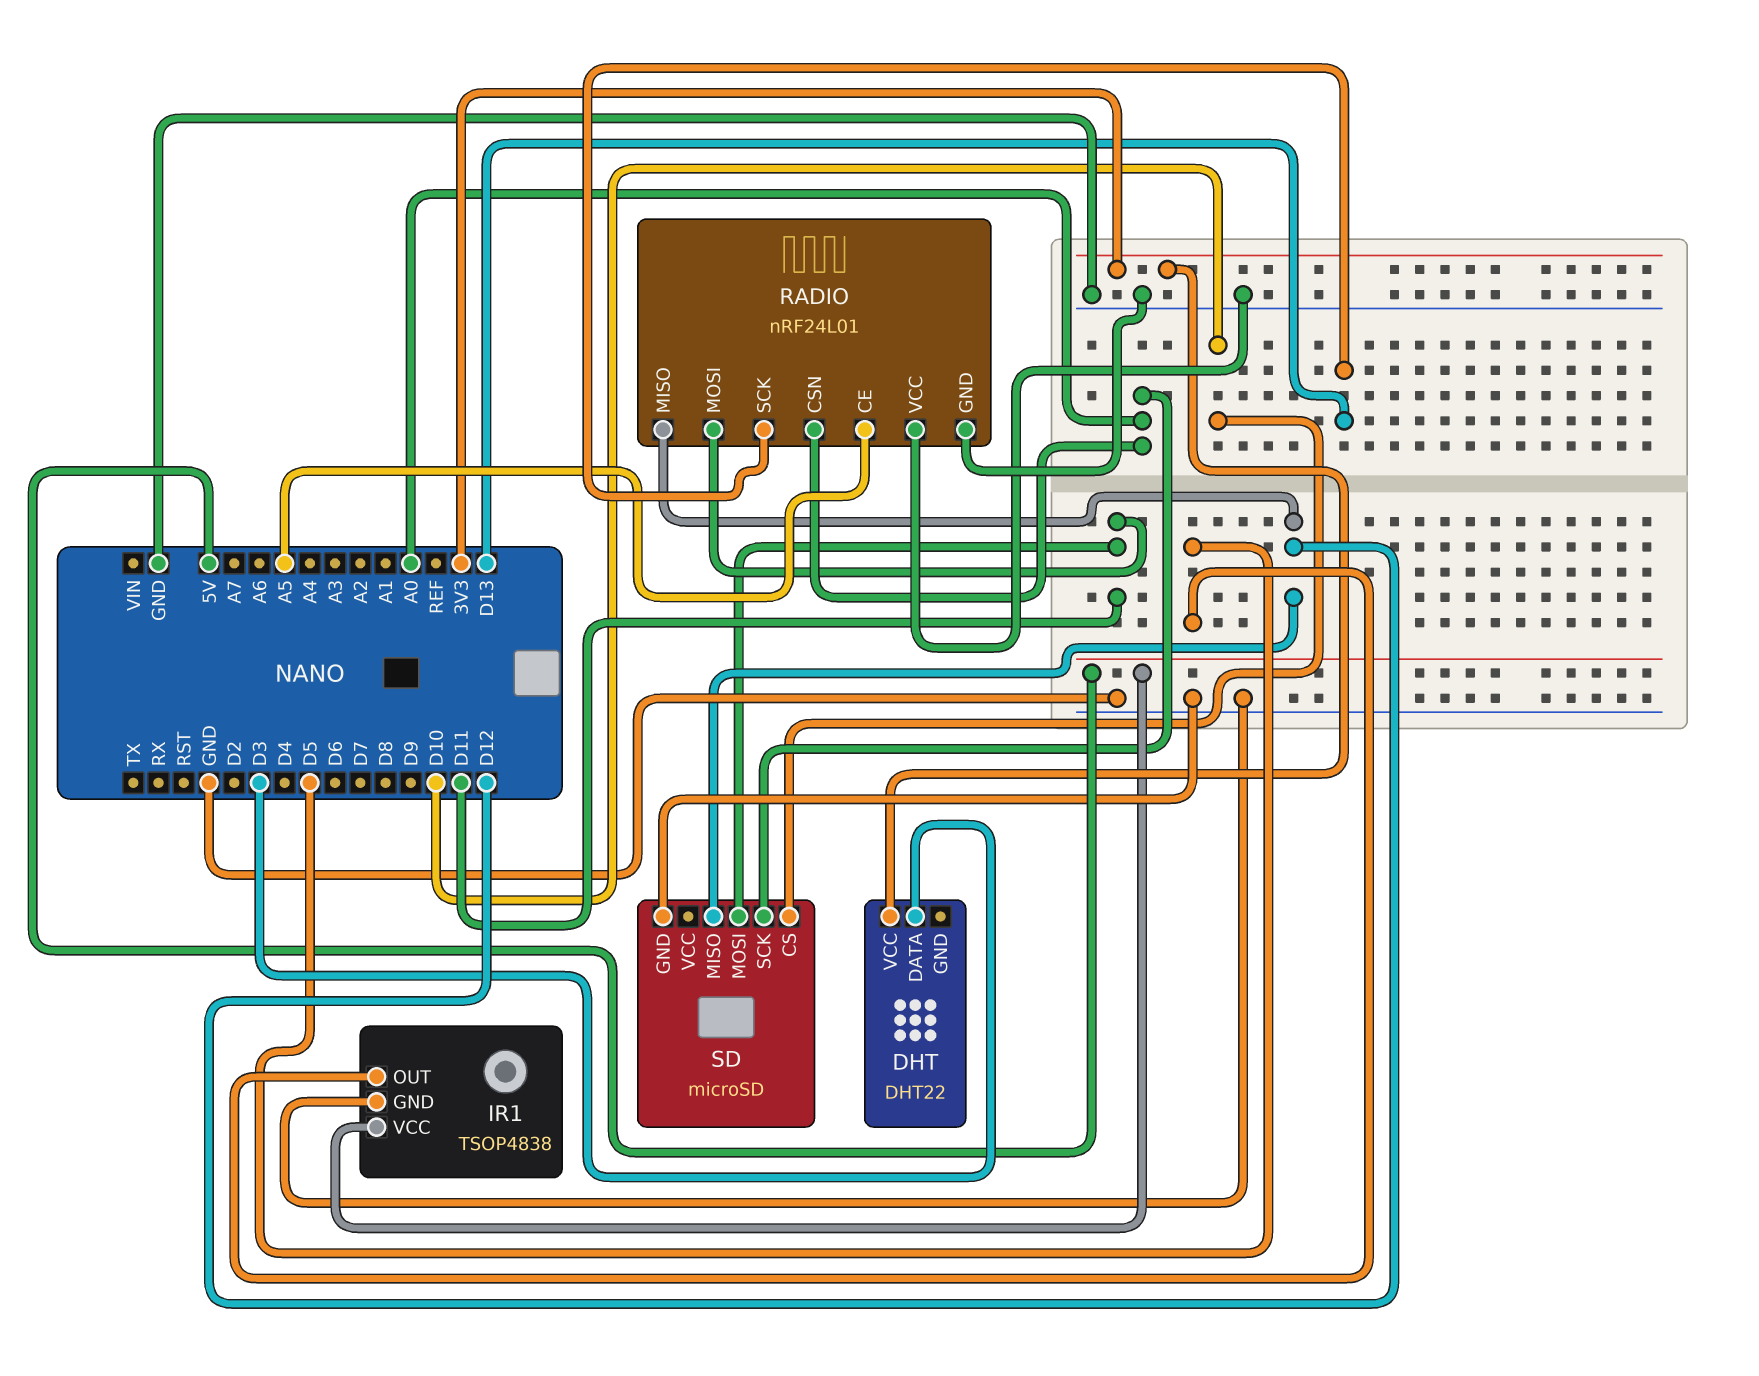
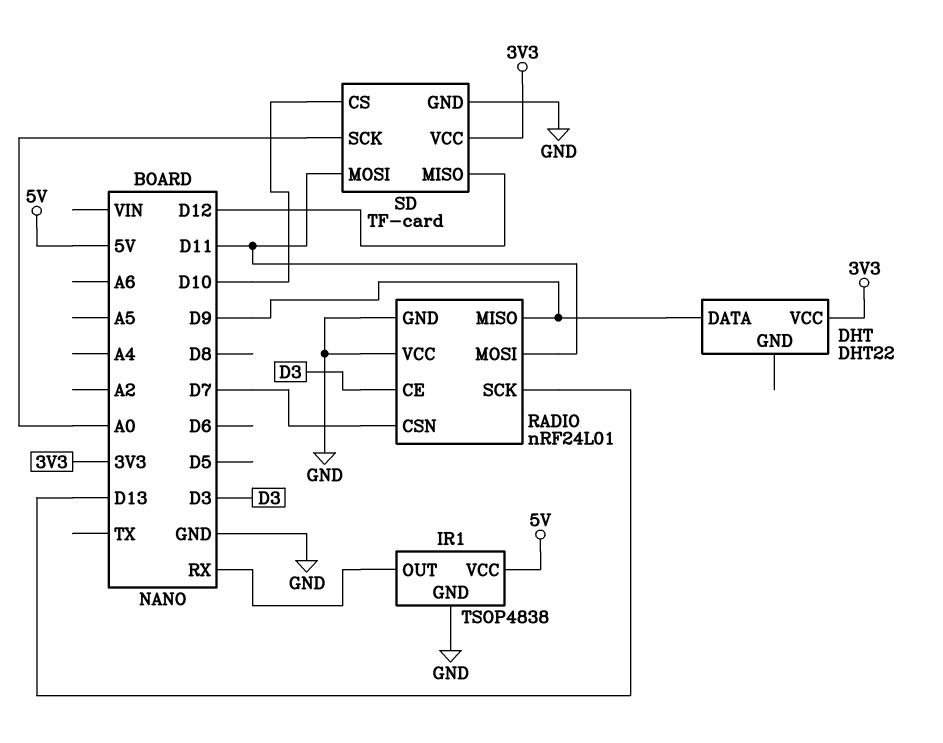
DHT pin DATA: D3 -> D9
IR1 pin OUT: D5 -> RX
RADIO pin CE: A5 -> D3
RADIO pin CSN: A0 -> D7
RADIO pin MISO: D12 -> D9
SD: microSD -> TF-card
SD pin VCC: none -> 3V3

